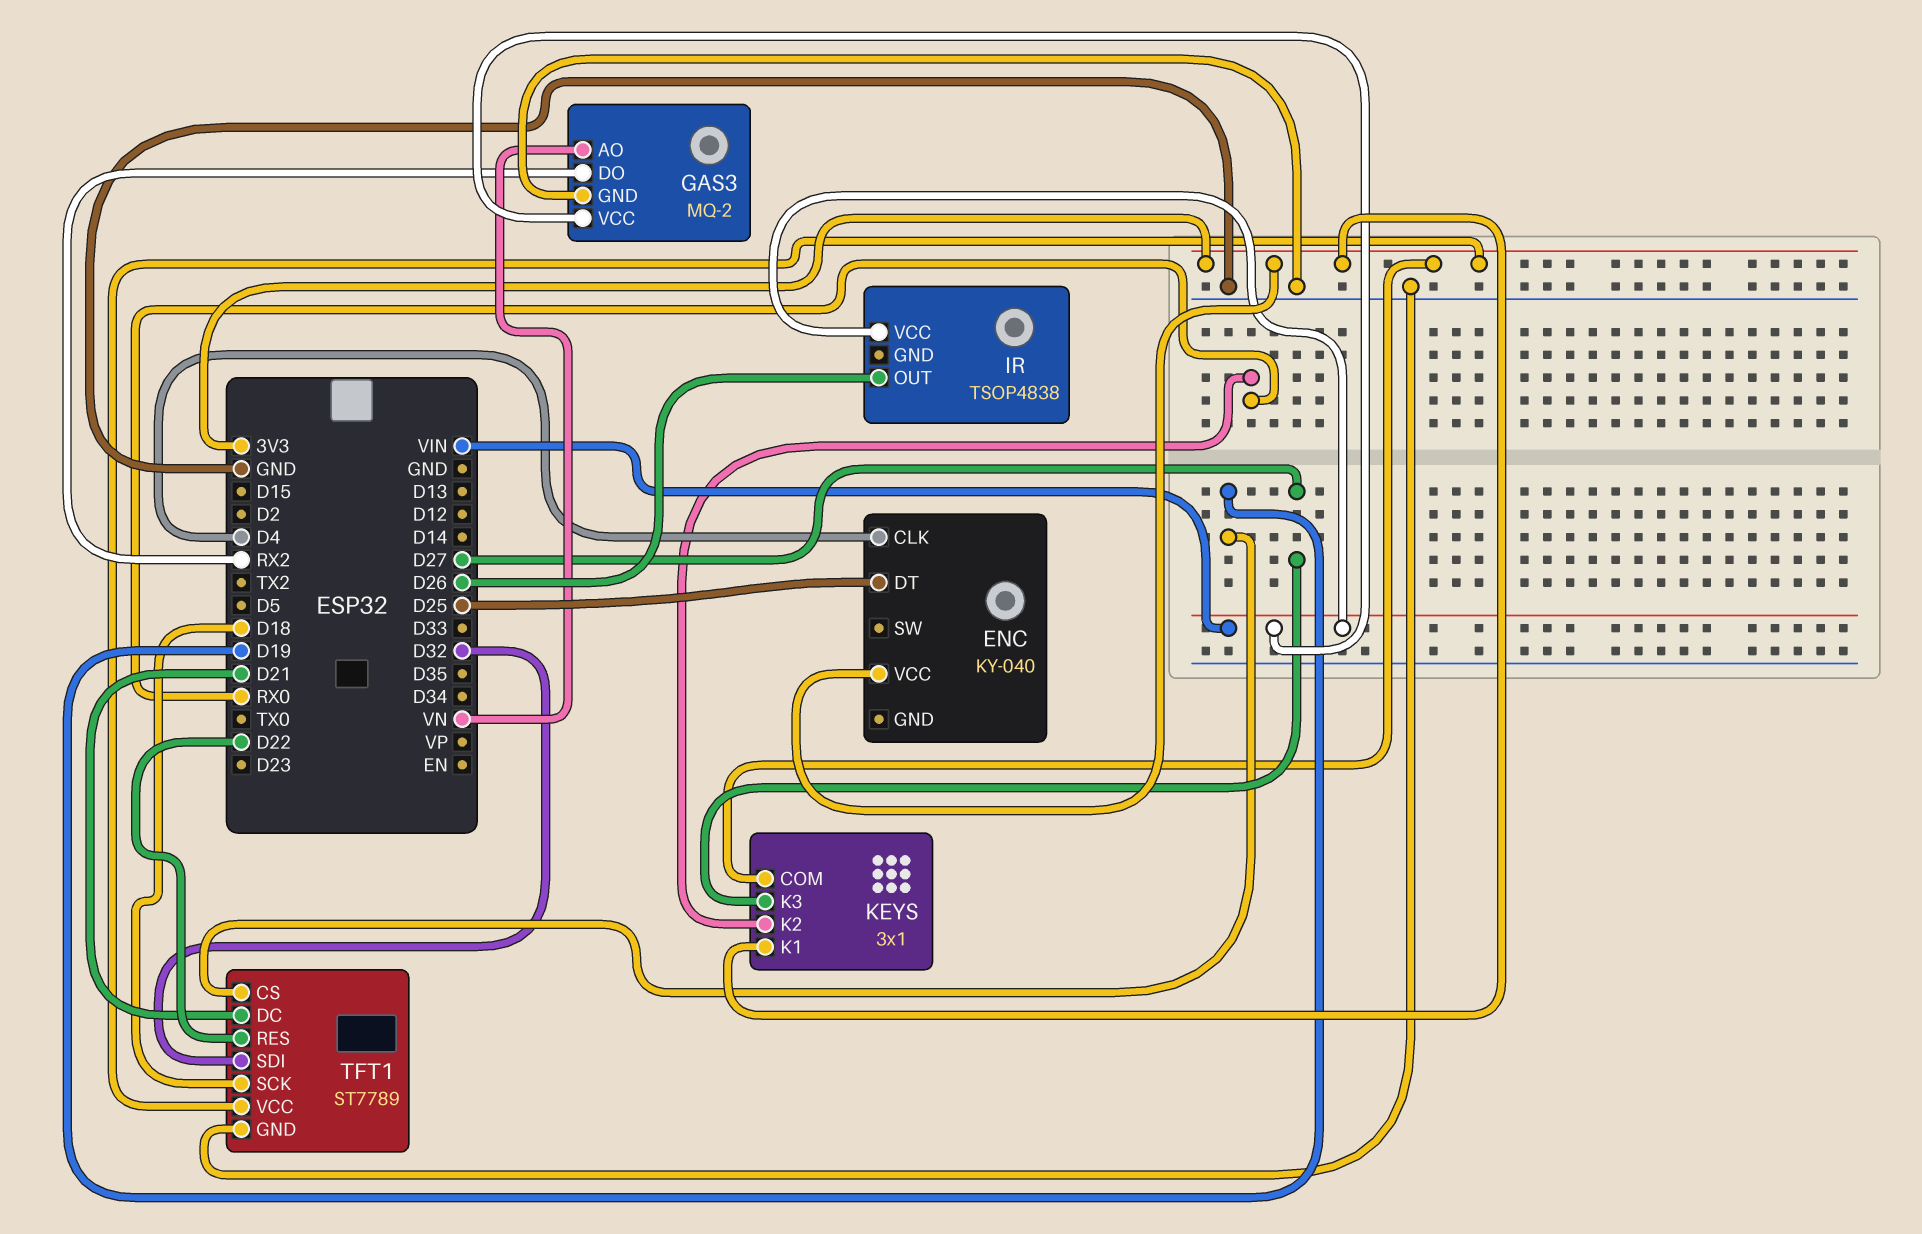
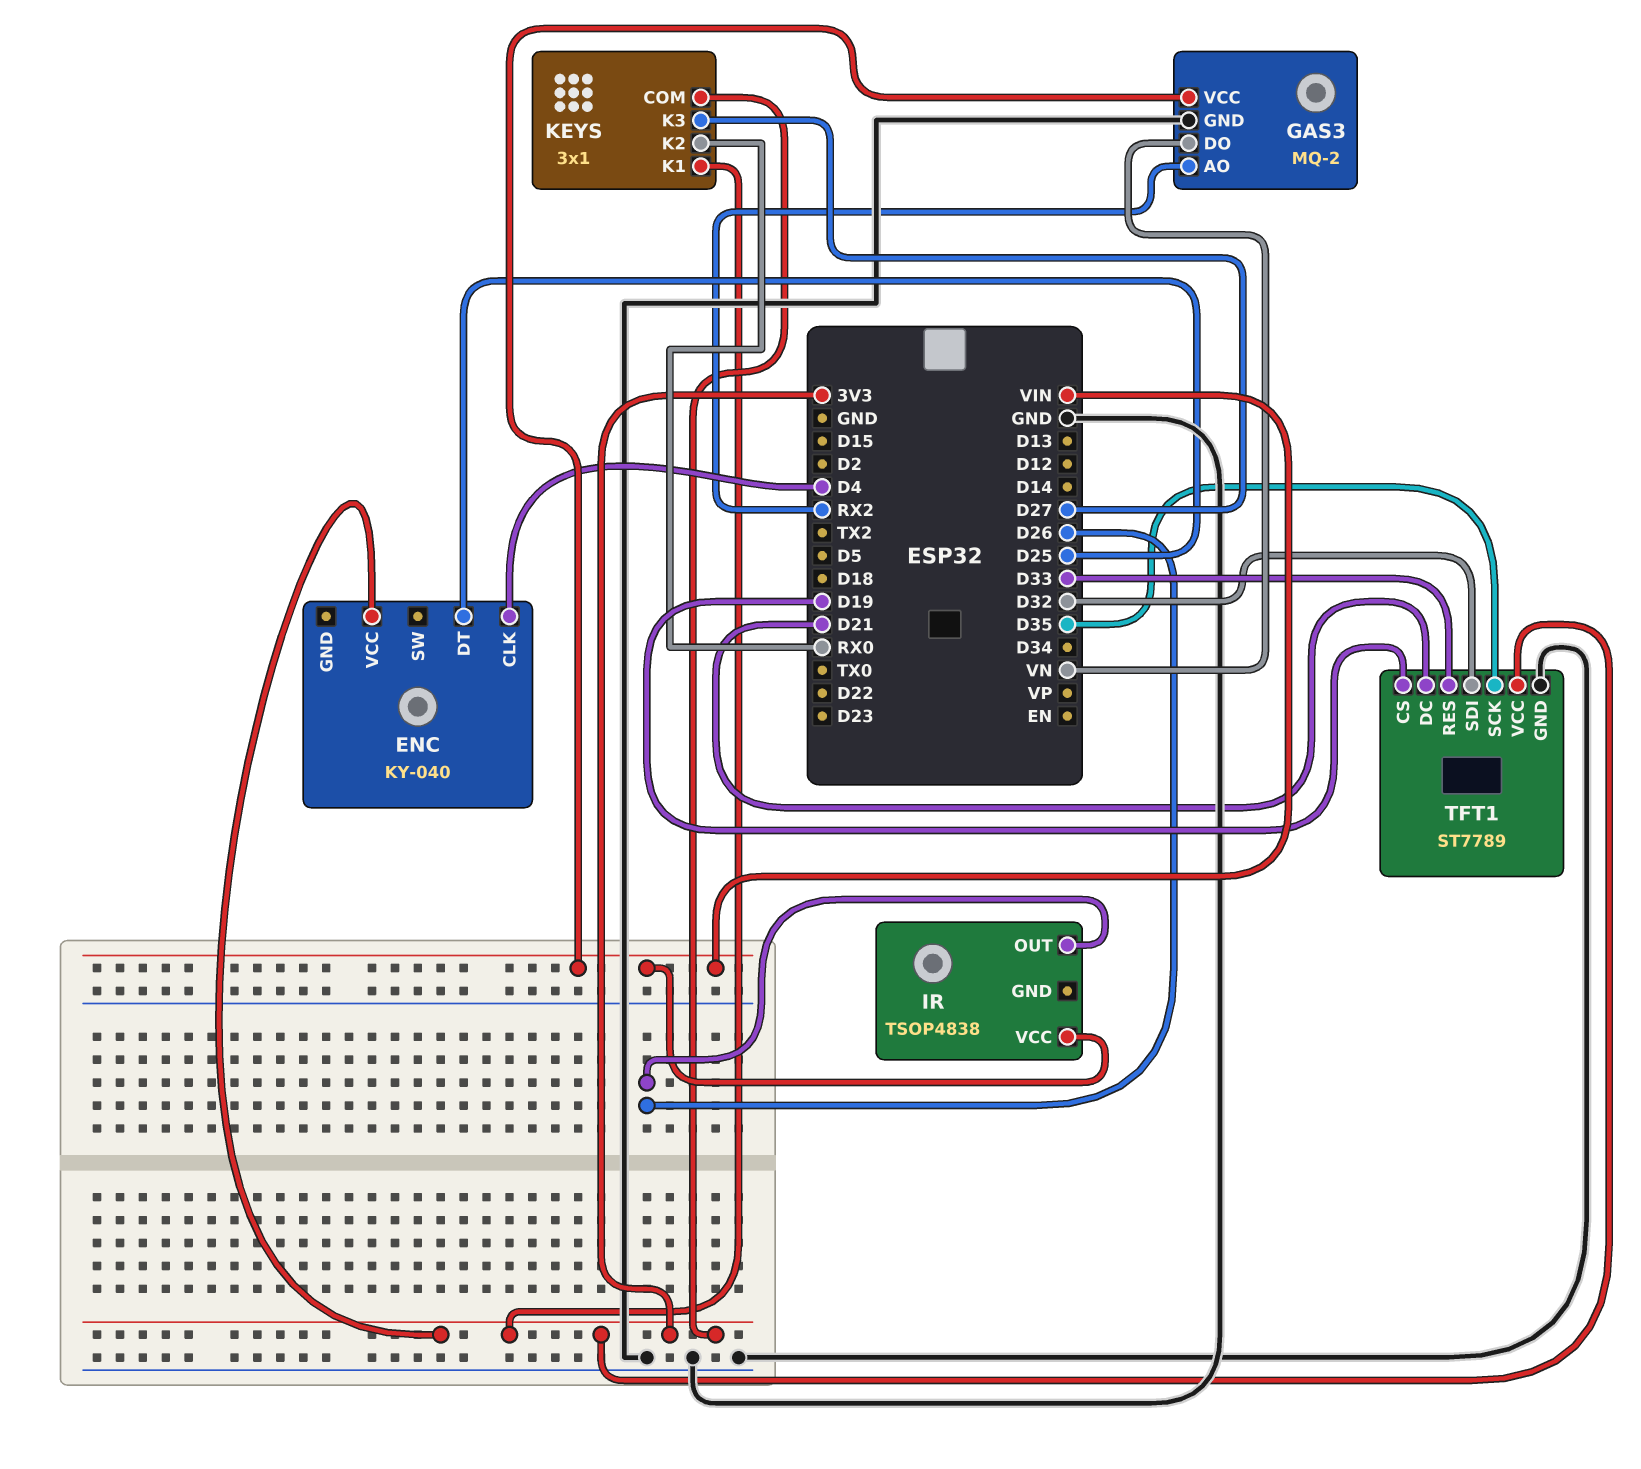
GAS3 pin AO: VN -> RX2
GAS3 pin DO: RX2 -> VN
TFT1 pin RES: D22 -> D33
TFT1 pin SCK: D18 -> D35

